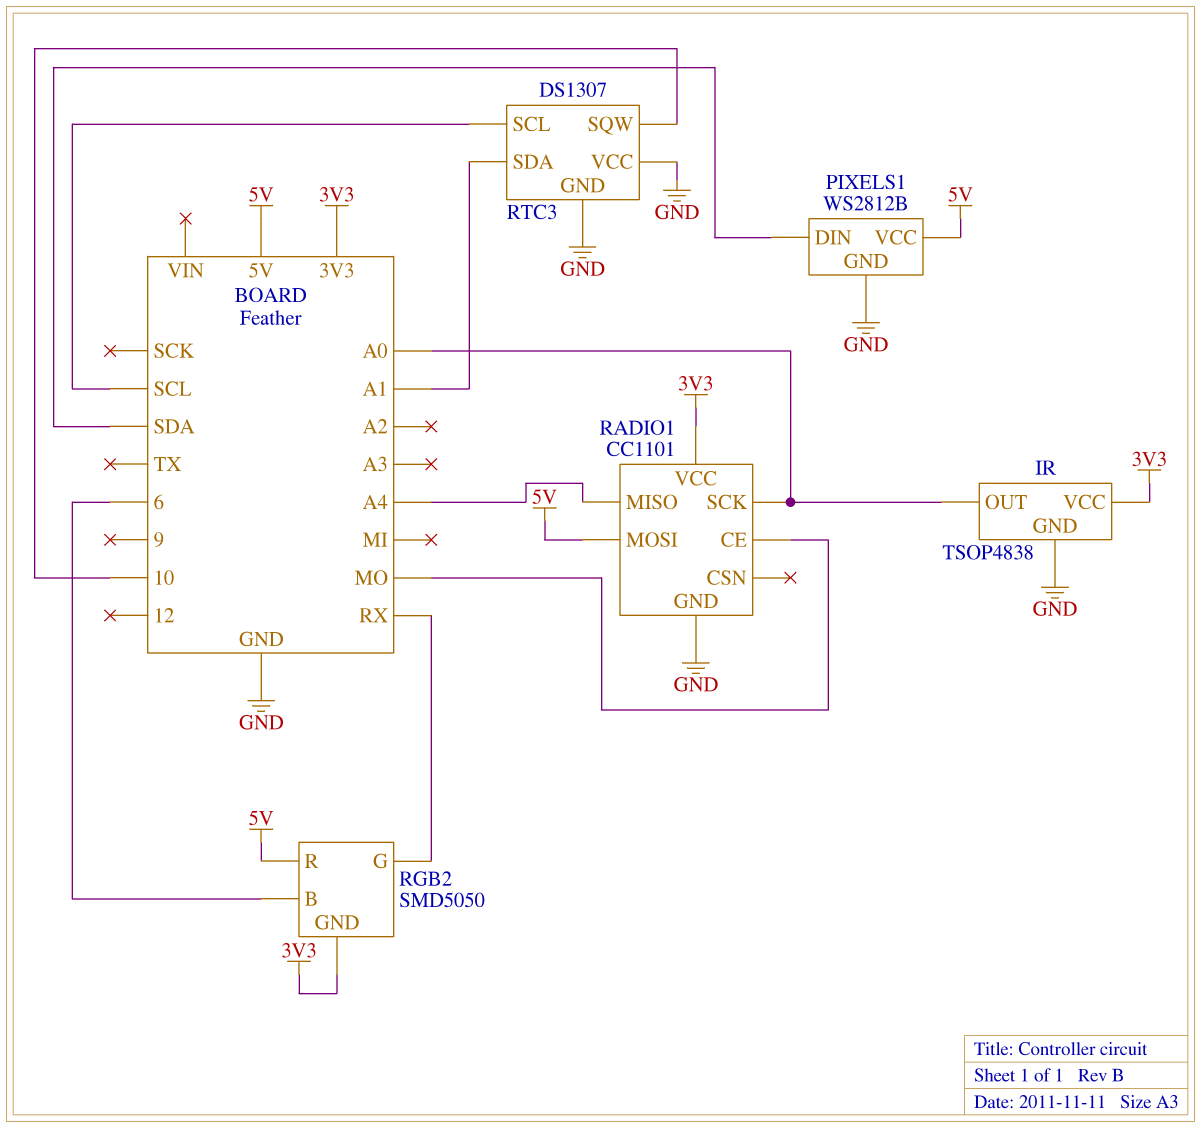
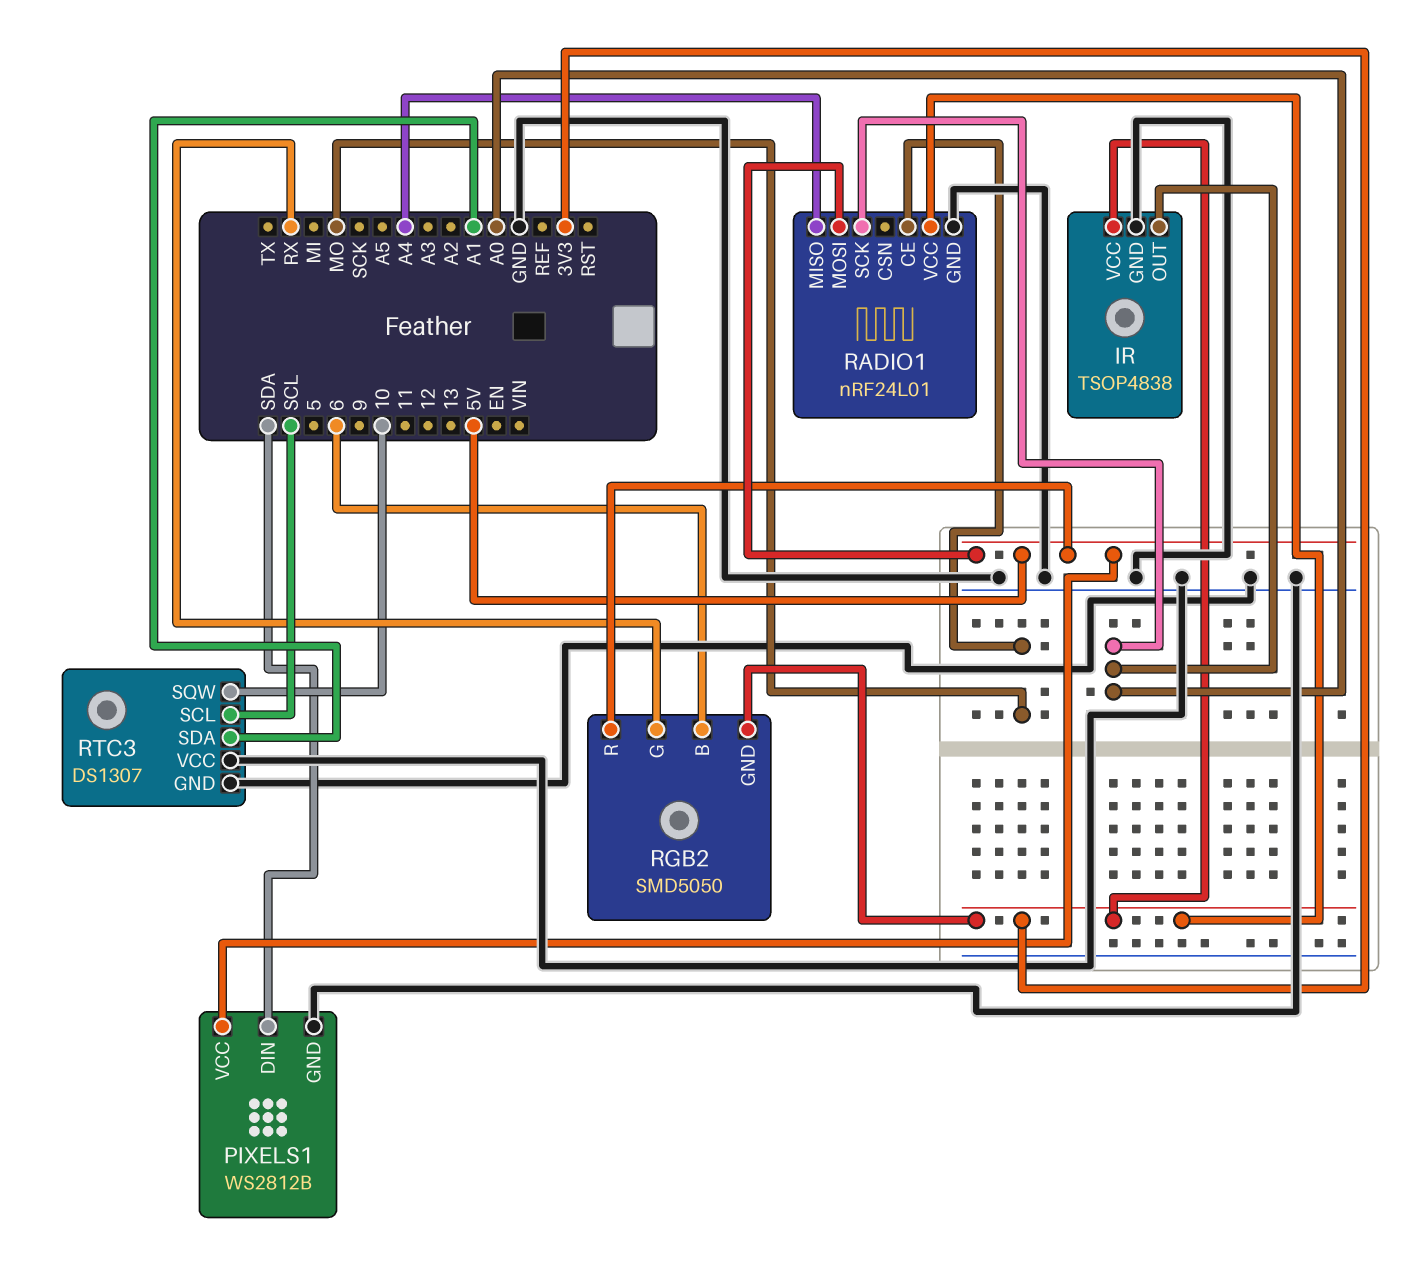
RADIO1: CC1101 -> nRF24L01

